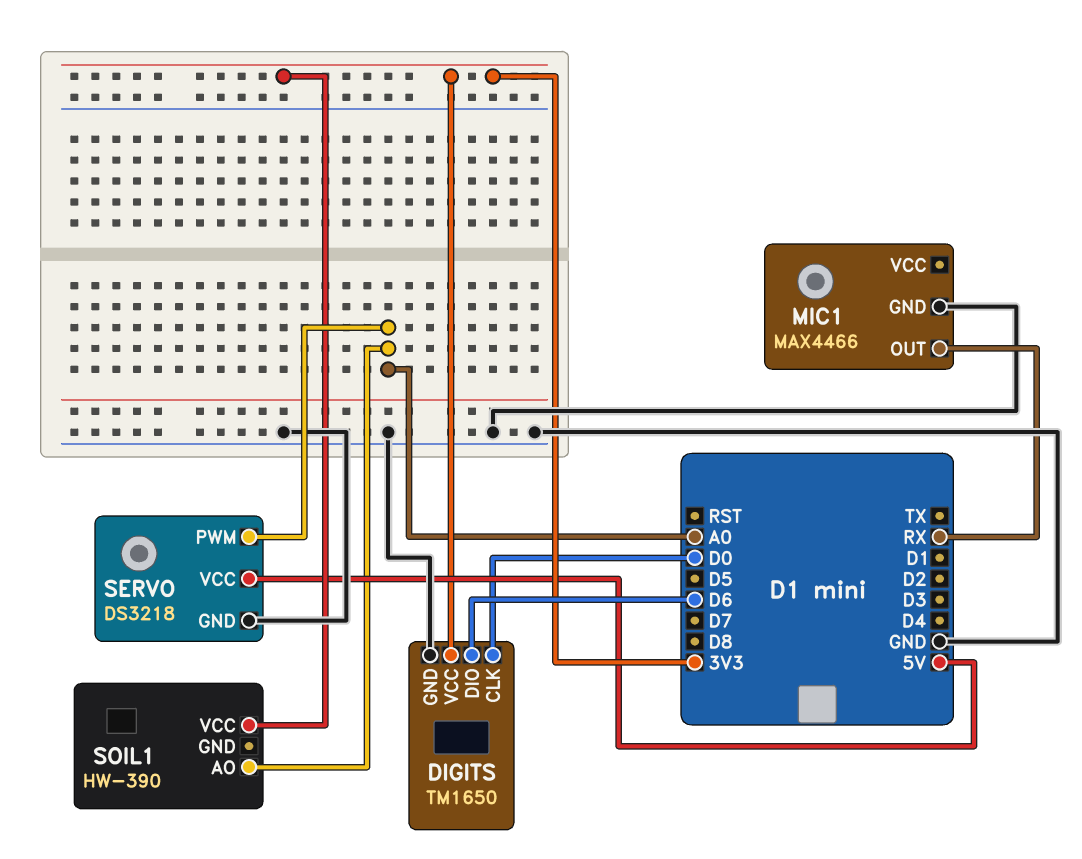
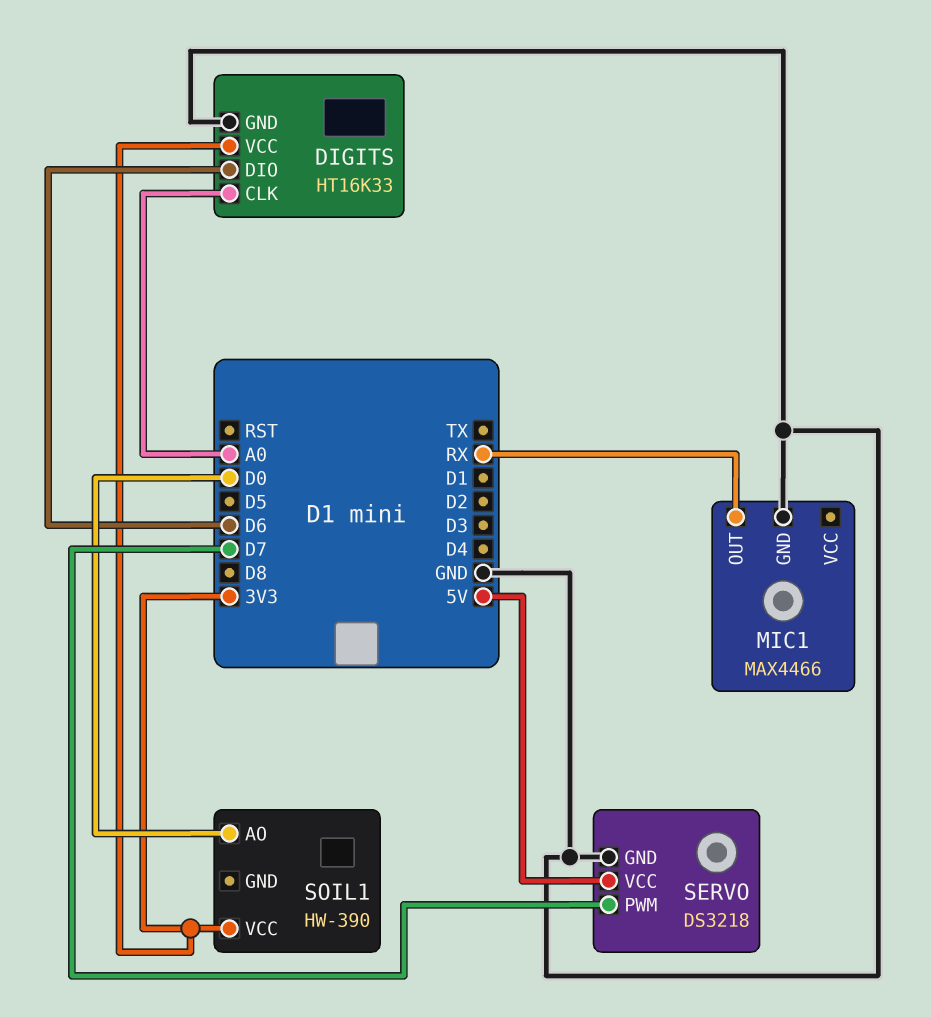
DIGITS: TM1650 -> HT16K33
DIGITS pin CLK: D0 -> A0
SERVO pin PWM: A0 -> D7
SOIL1 pin AO: A0 -> D0

